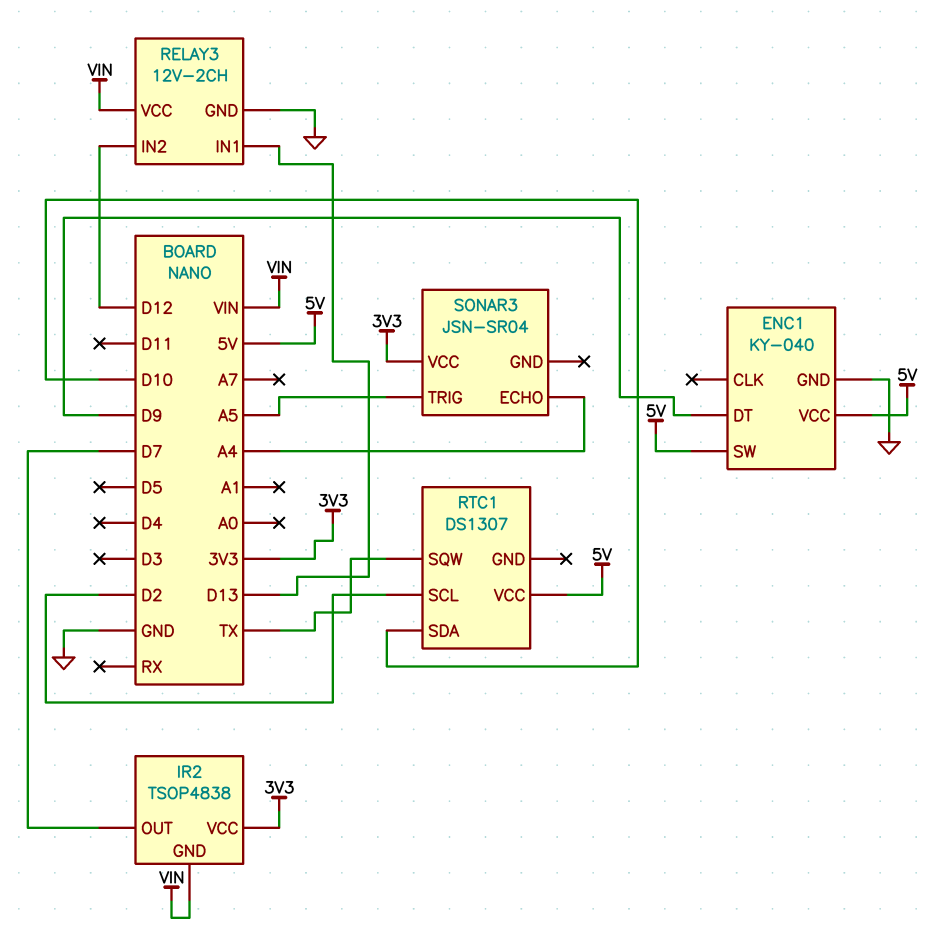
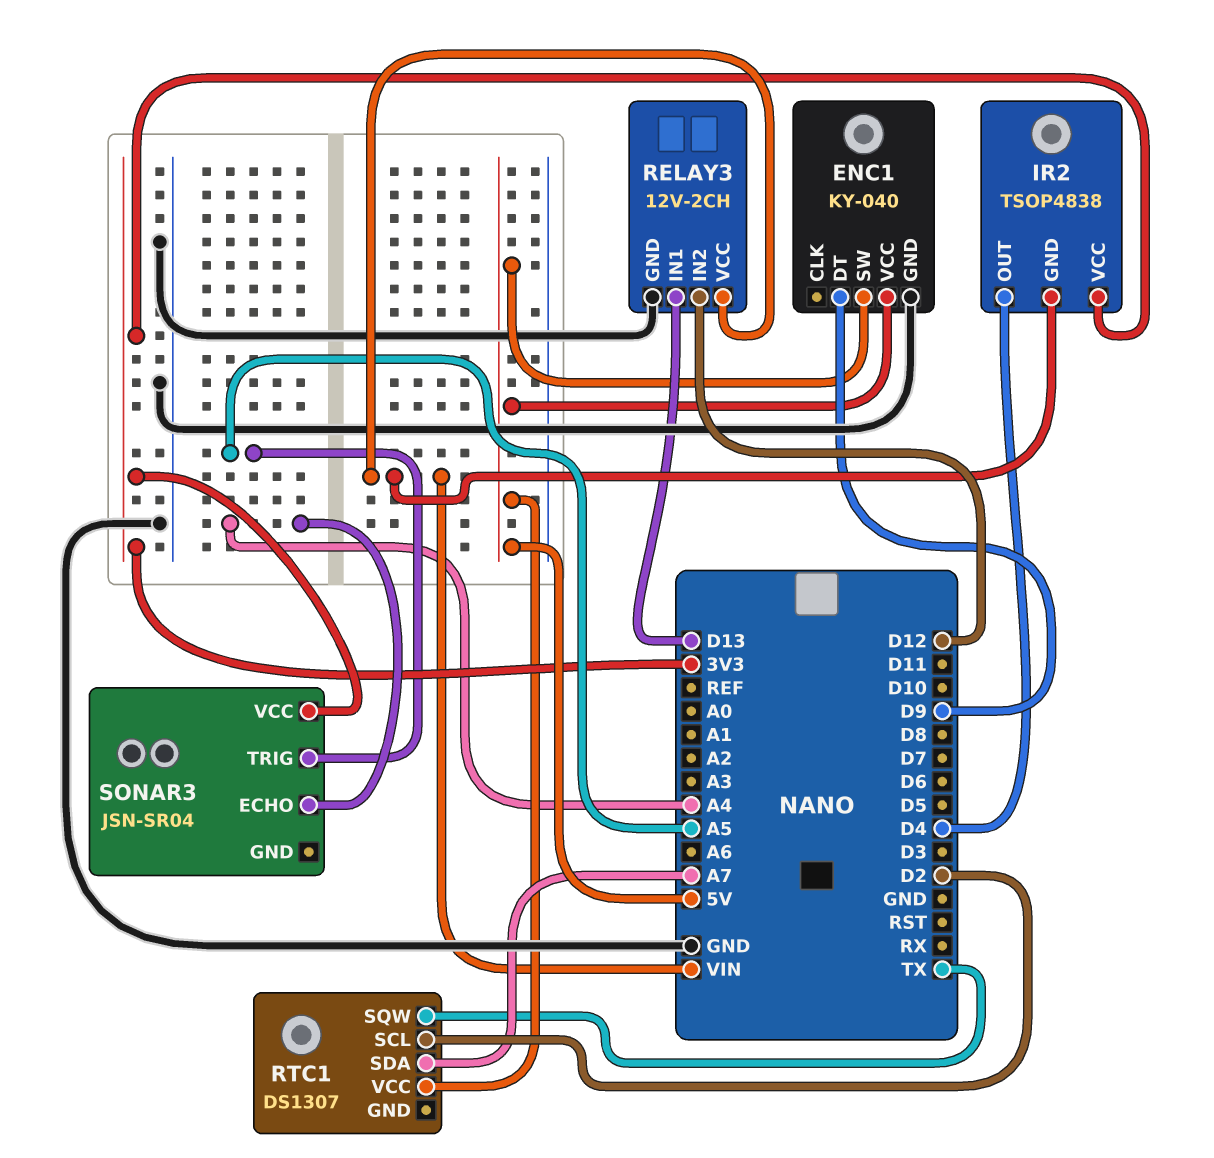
IR2 pin OUT: D7 -> D4
RTC1 pin SDA: D10 -> A7

